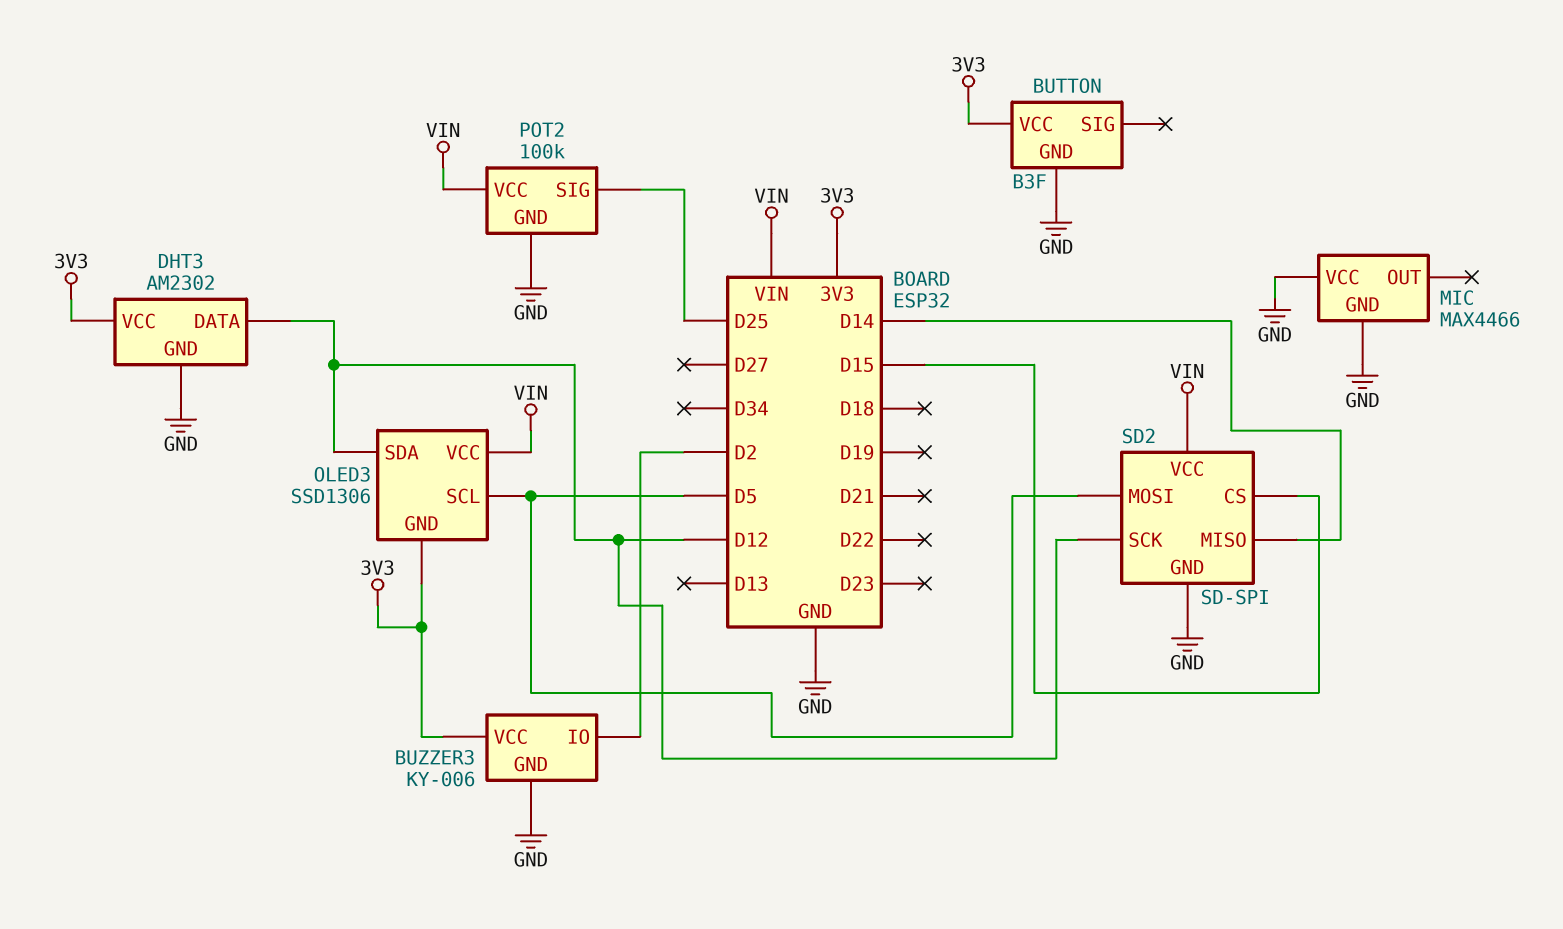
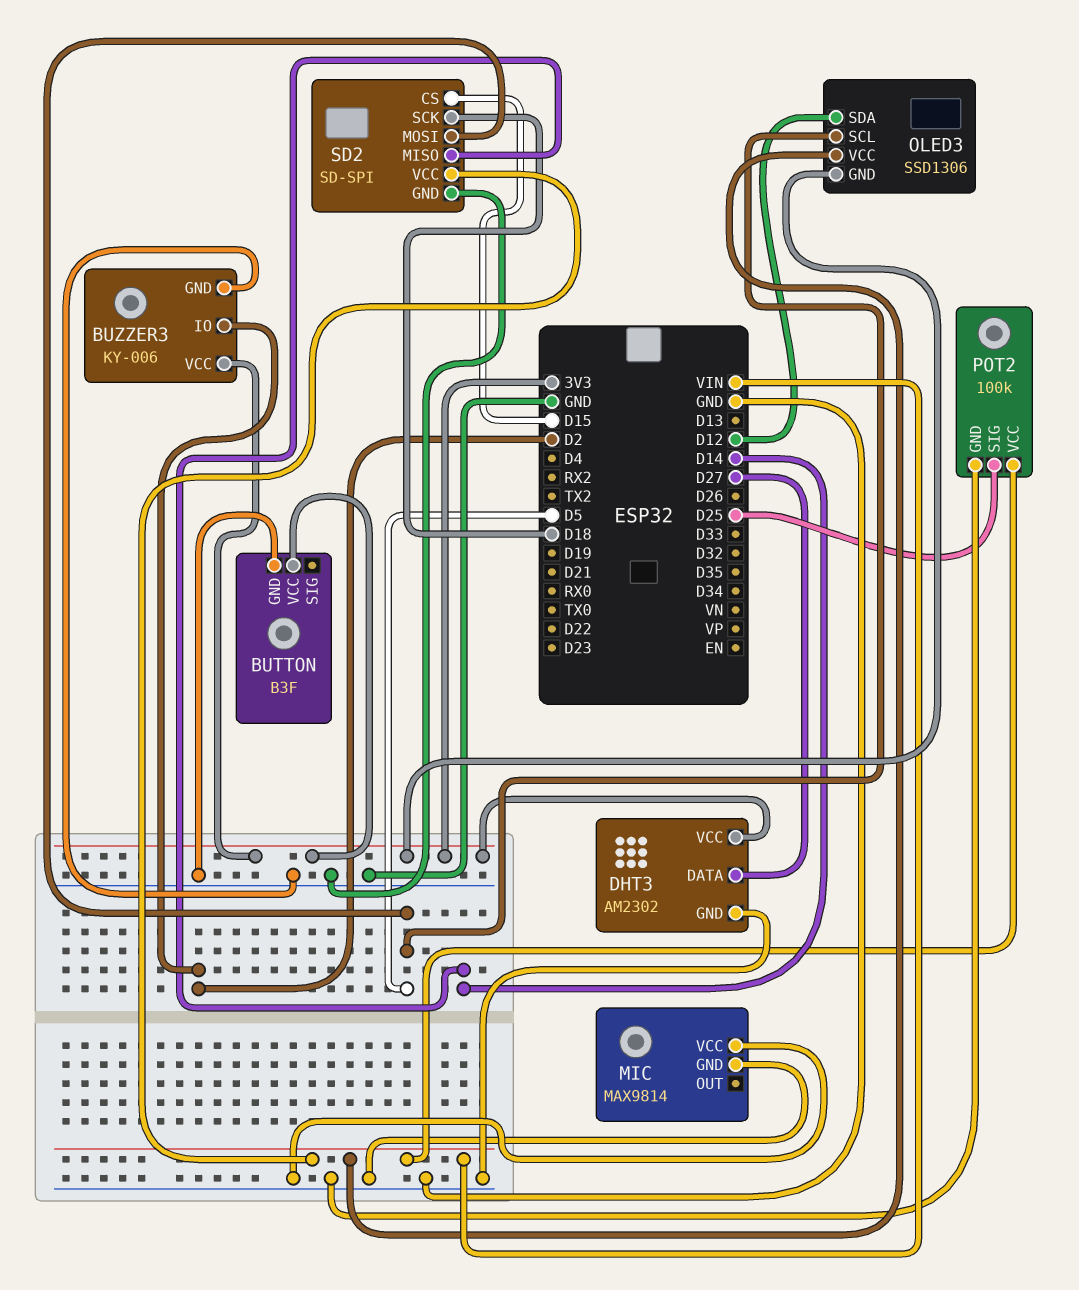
DHT3 pin DATA: D12 -> D27
MIC: MAX4466 -> MAX9814
SD2 pin SCK: D12 -> D18

